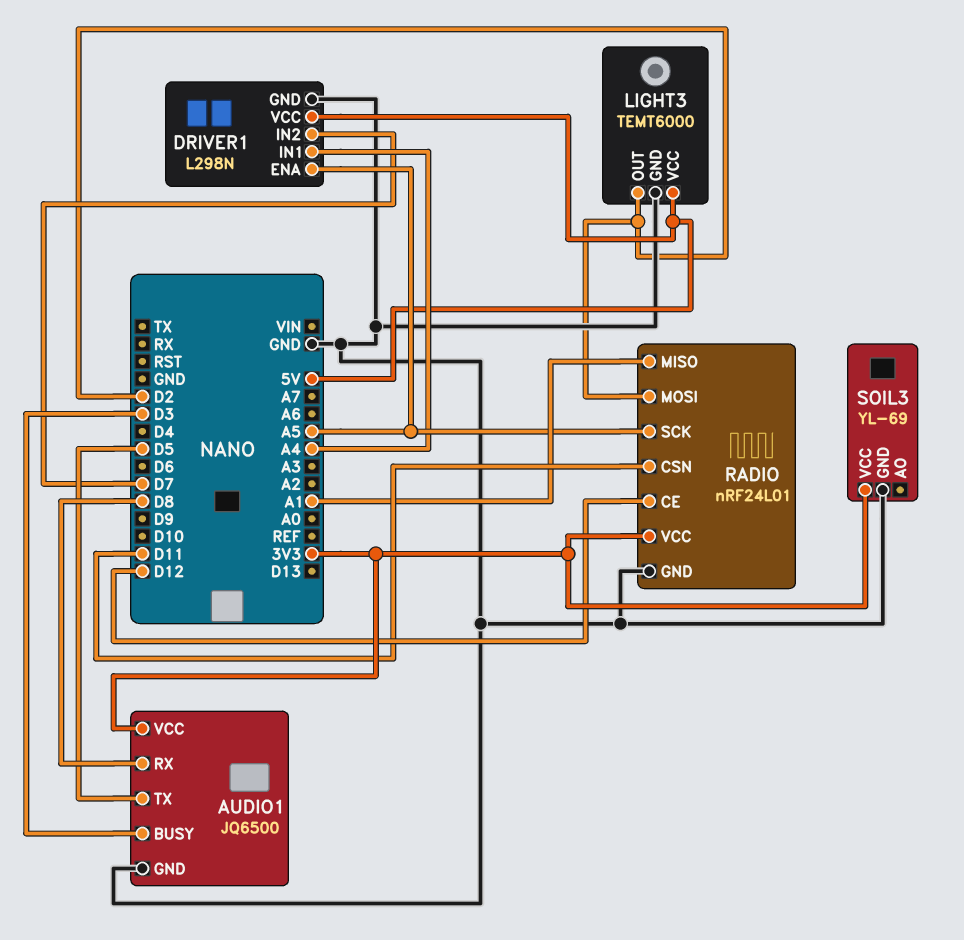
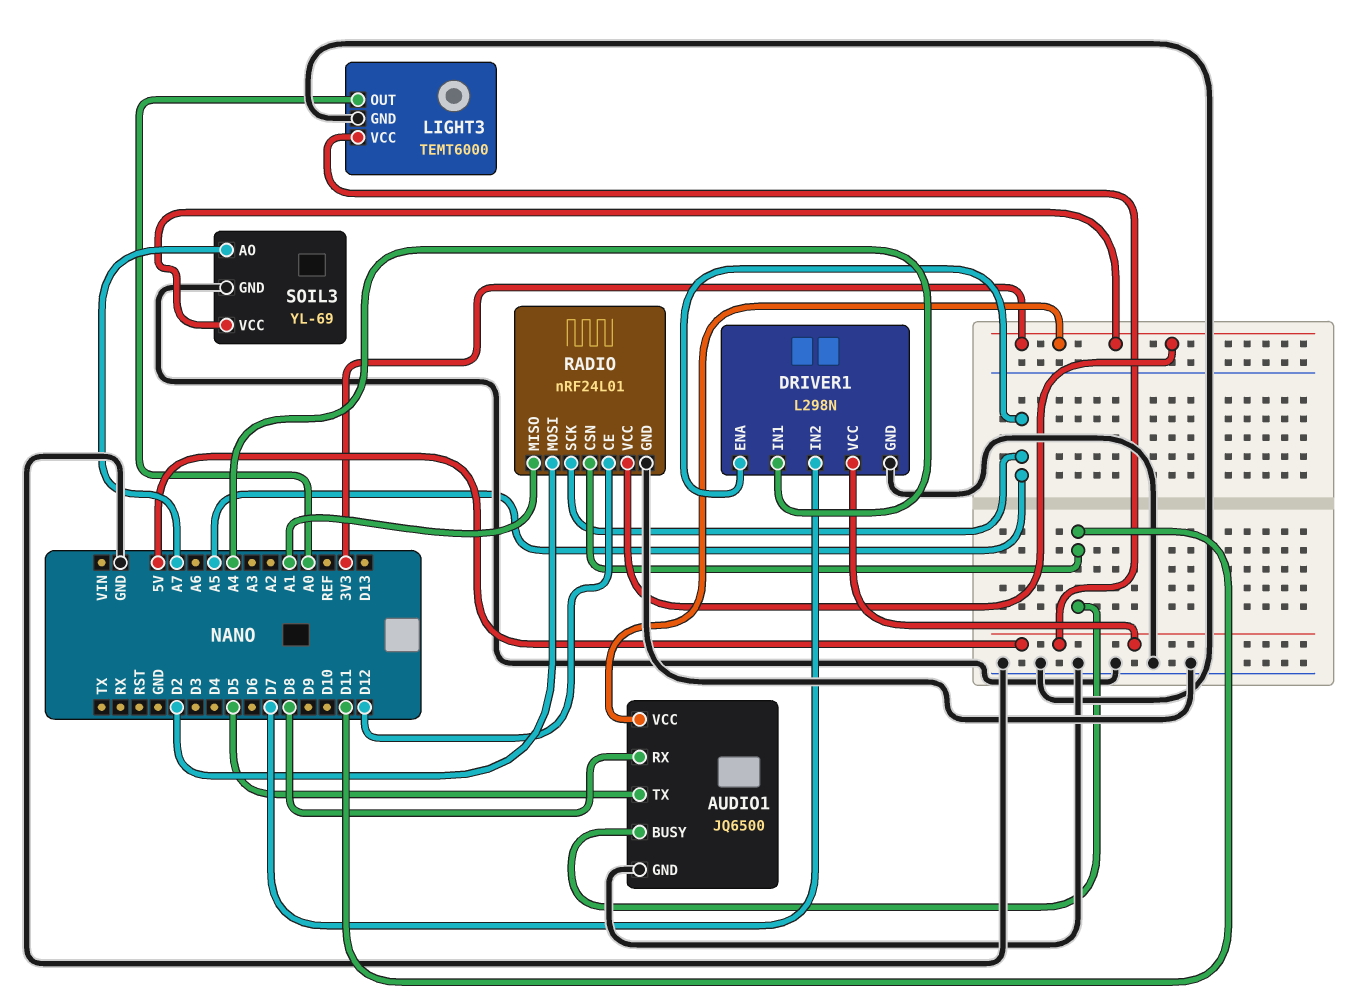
AUDIO1 pin BUSY: D3 -> D11
LIGHT3 pin OUT: D2 -> A0
SOIL3 pin AO: none -> A7

